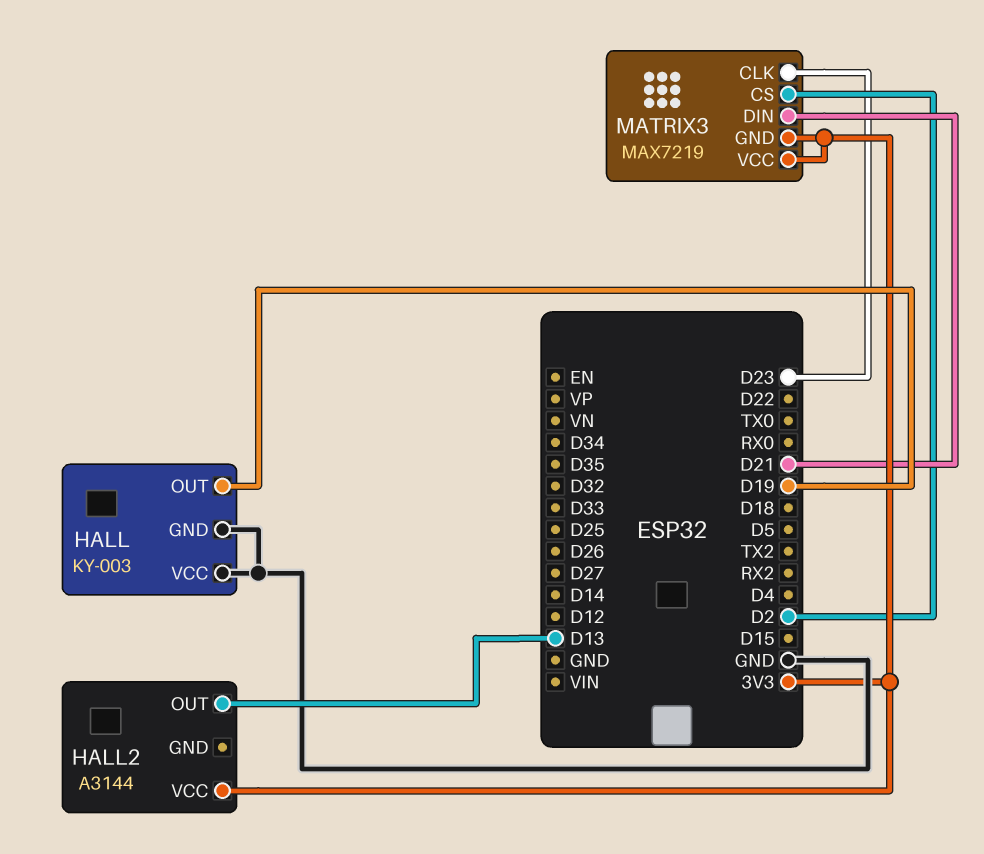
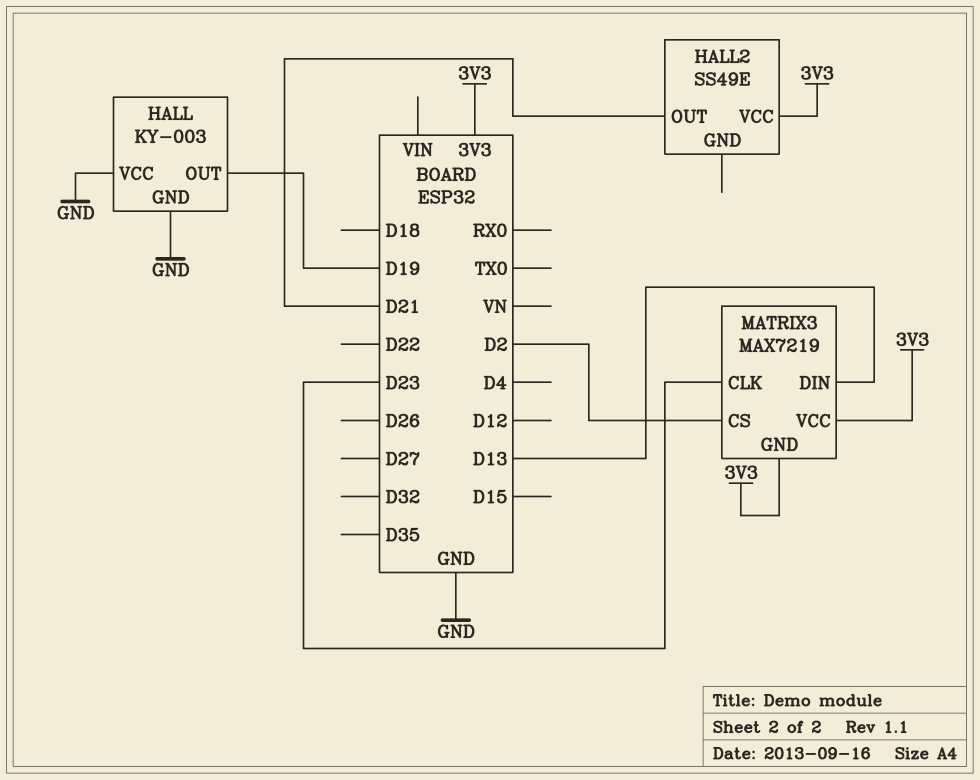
HALL2: A3144 -> SS49E
HALL2 pin OUT: D13 -> D21
MATRIX3 pin DIN: D21 -> D13

